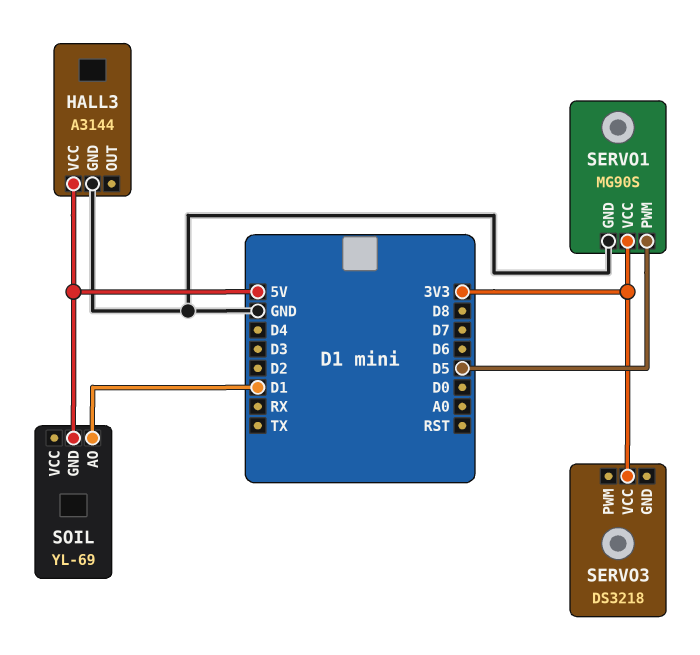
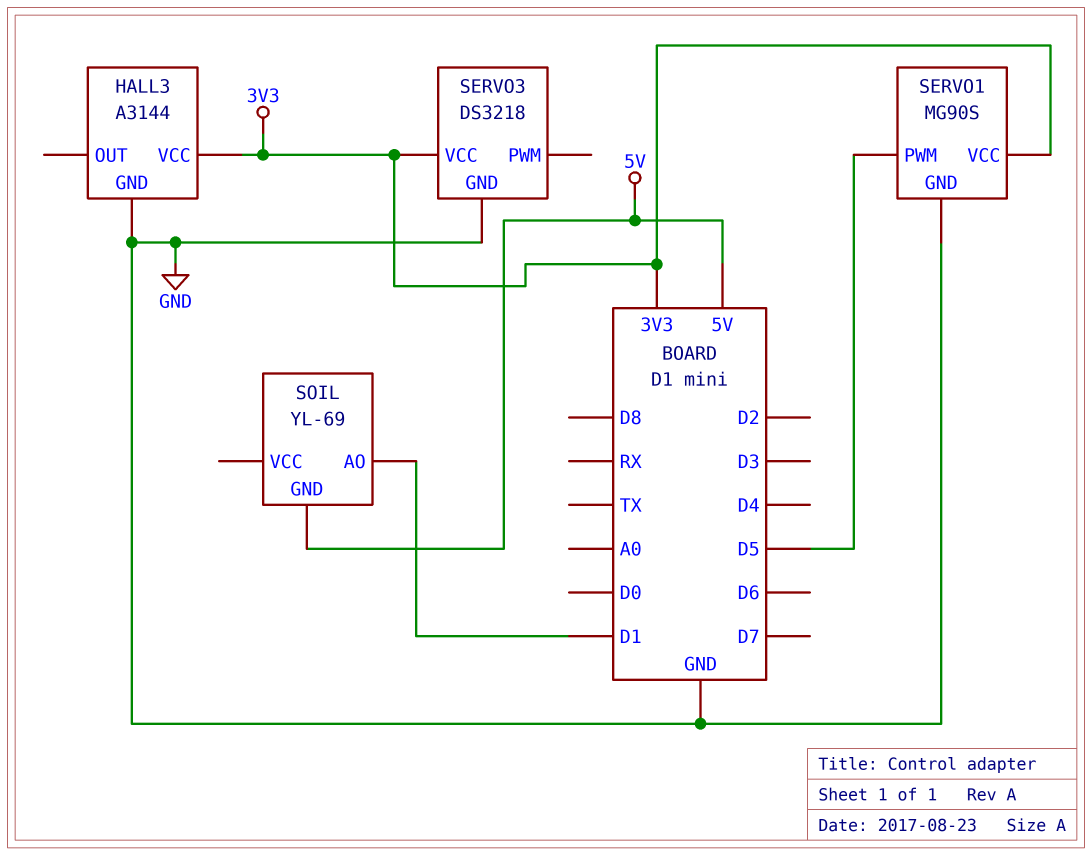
HALL3 pin VCC: 5V -> 3V3
SERVO3 pin GND: none -> GND

